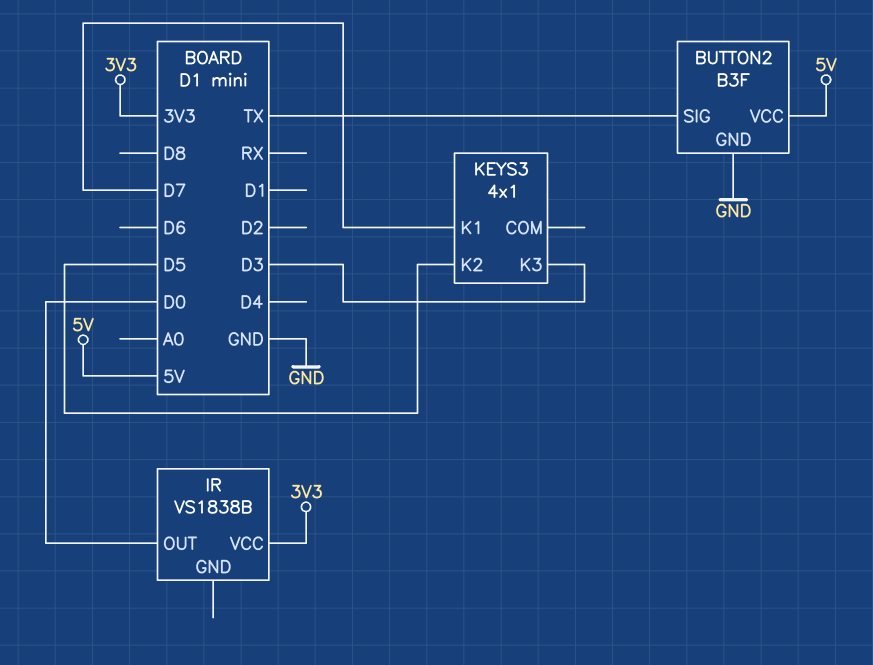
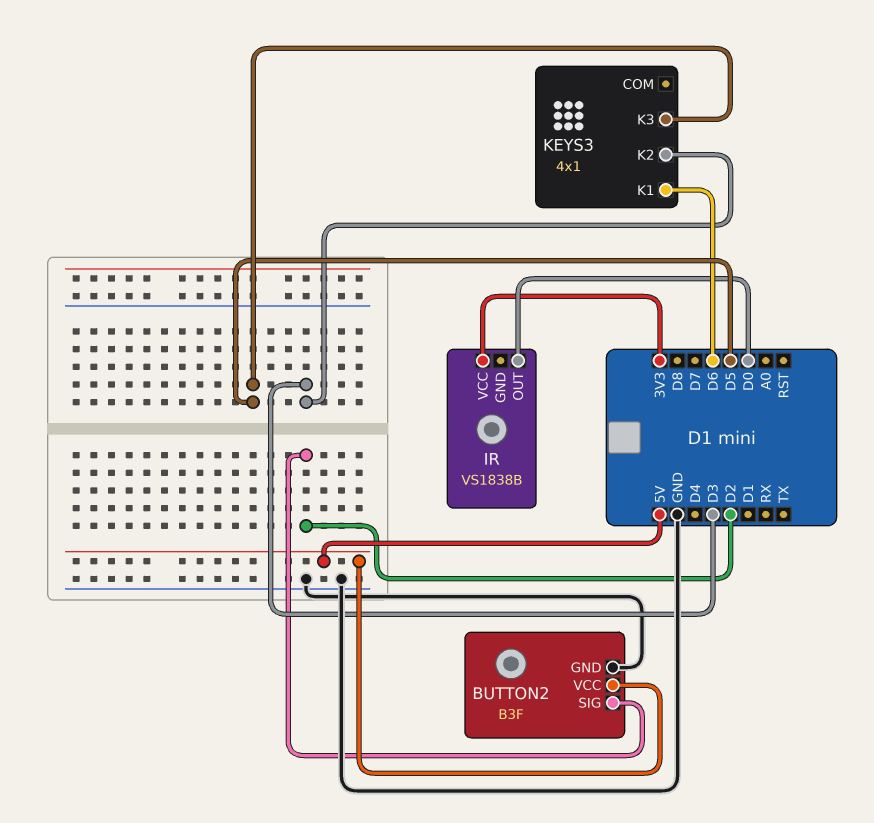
BUTTON2 pin SIG: TX -> D2
KEYS3 pin K1: D7 -> D6
KEYS3 pin K2: D5 -> D3
KEYS3 pin K3: D3 -> D5

